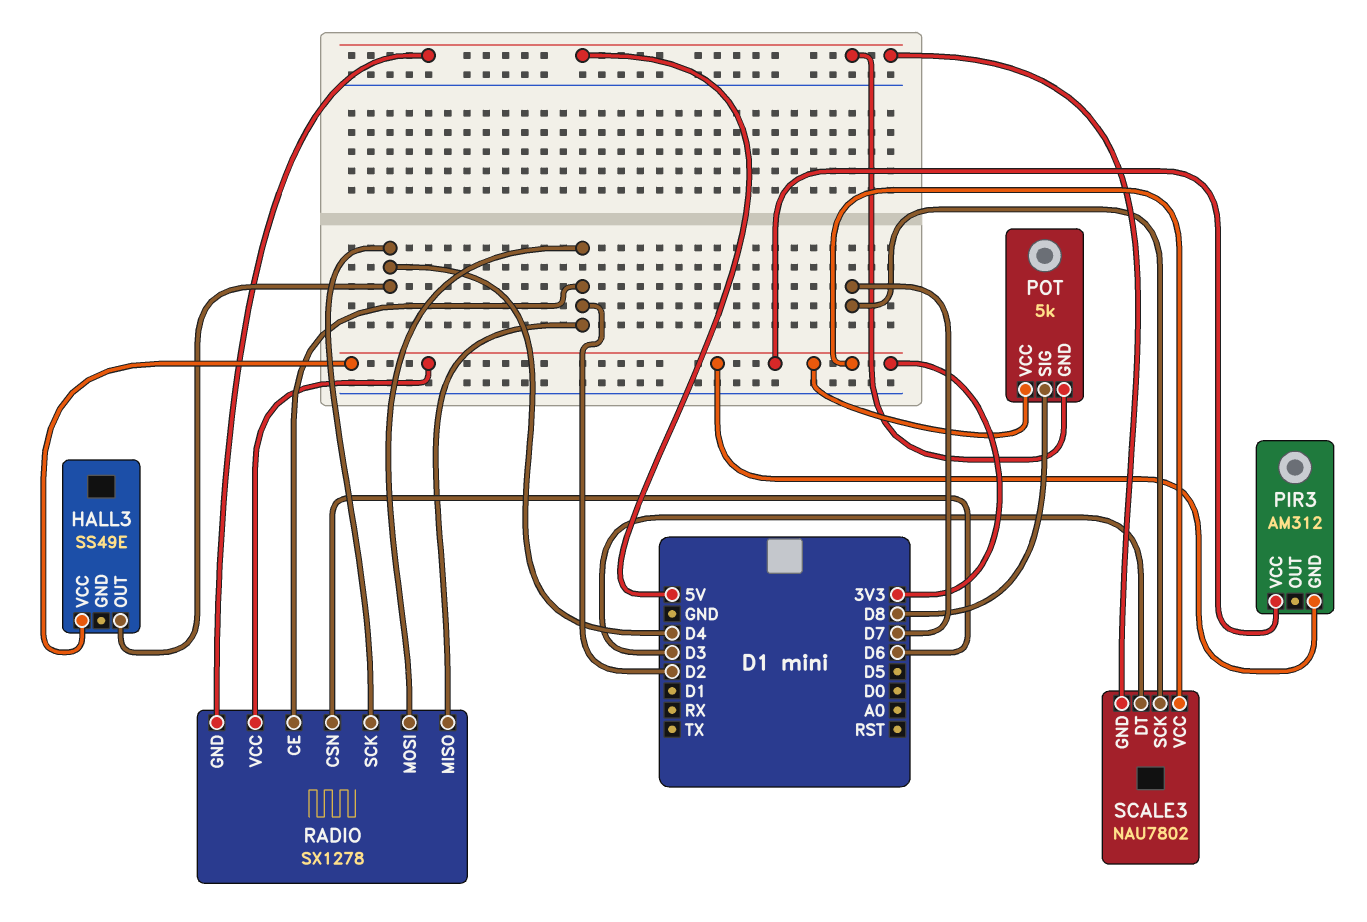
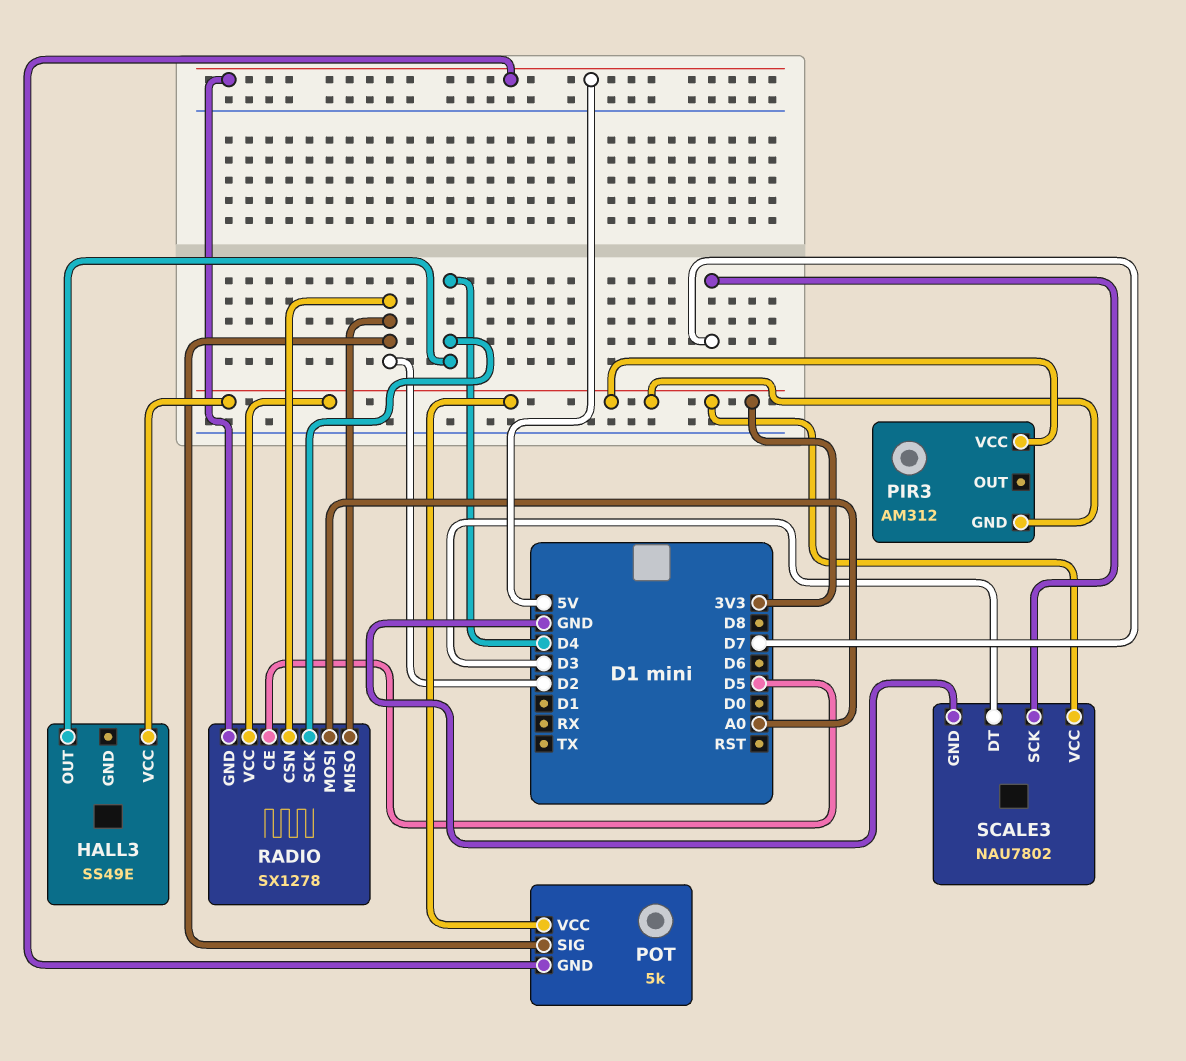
POT pin SIG: D8 -> D2
RADIO pin CE: D2 -> D5
RADIO pin CSN: D6 -> D2
RADIO pin MOSI: D2 -> A0
SCALE3 pin GND: 5V -> GND

